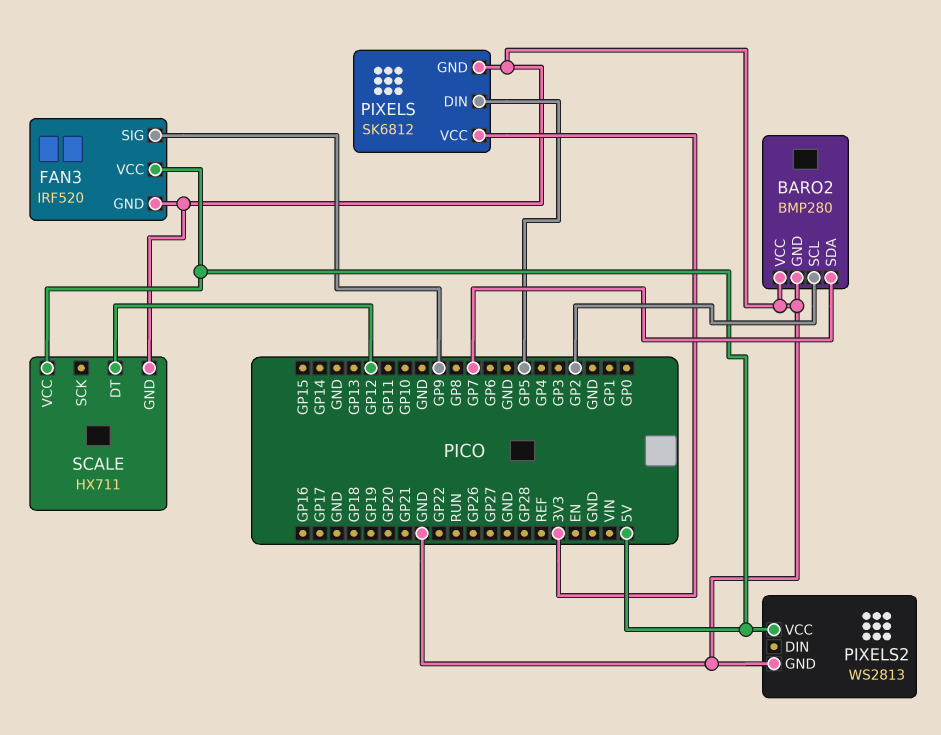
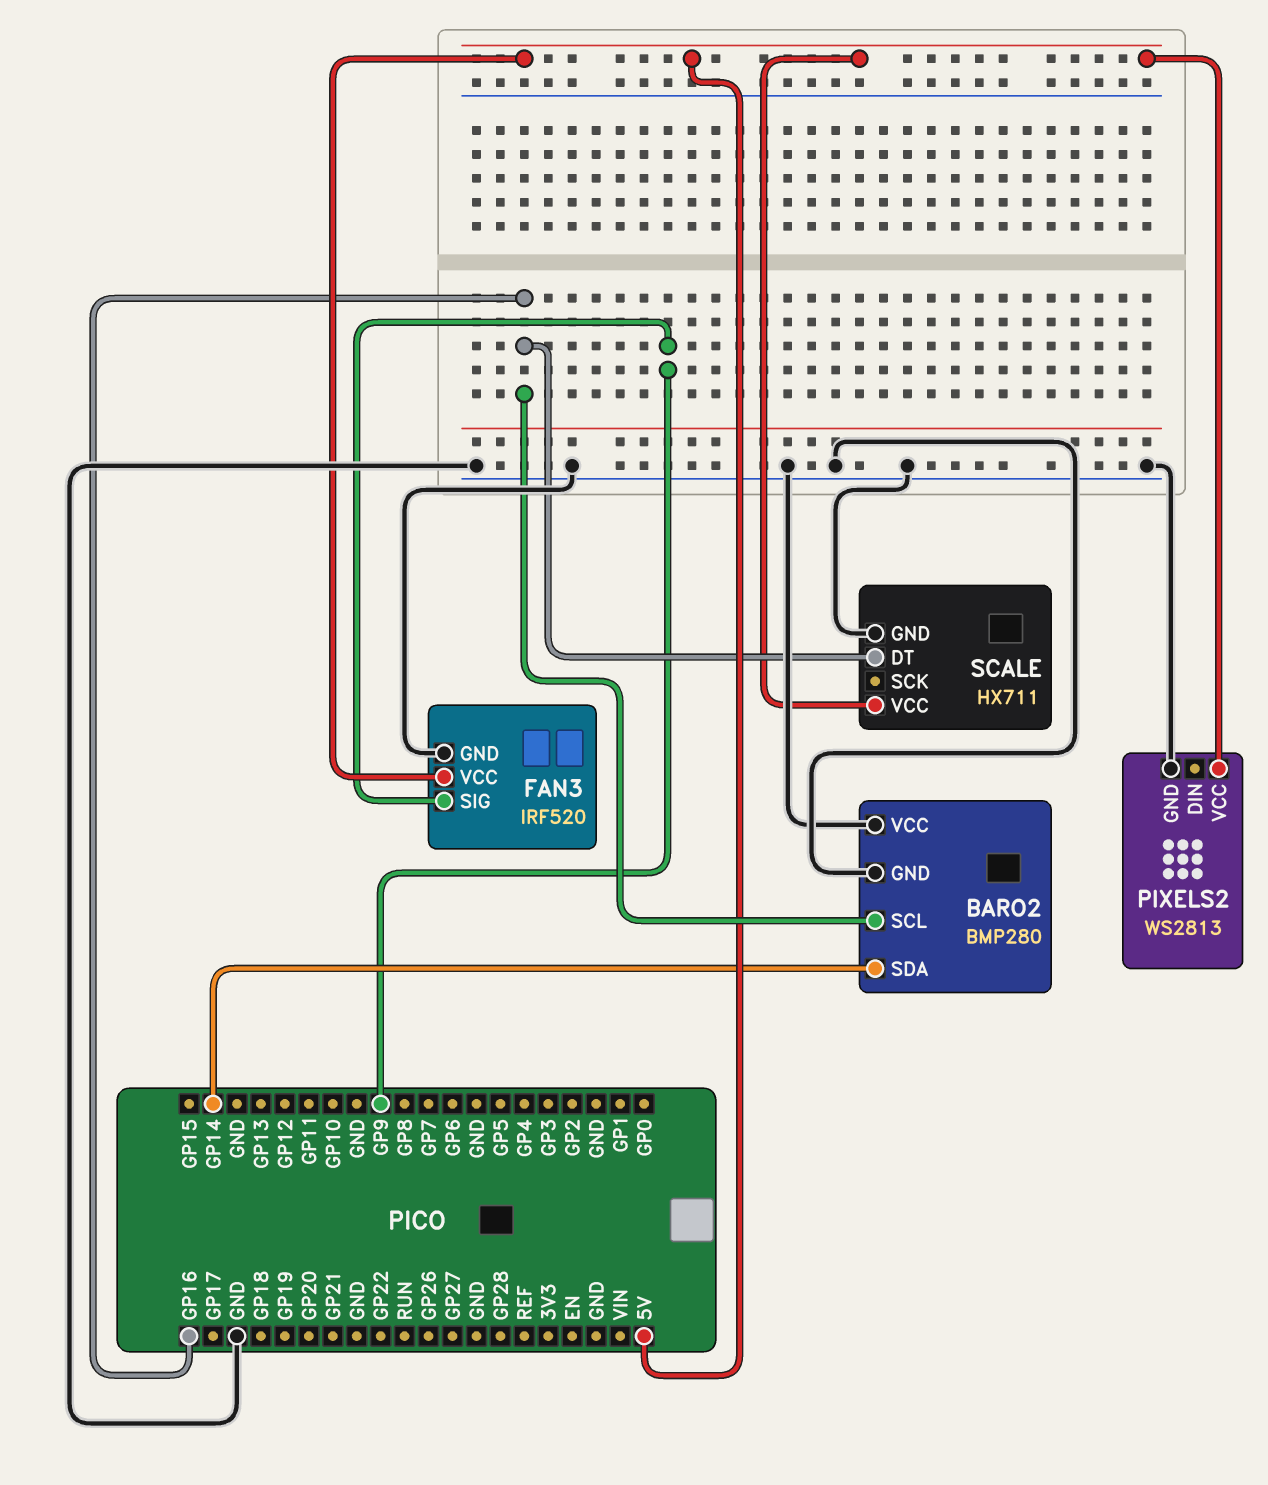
BARO2 pin SCL: GP2 -> GP16
BARO2 pin SDA: GP7 -> GP14
PIXELS: SK6812 -> none
PIXELS pin DIN: GP5 -> none
PIXELS pin GND: GND -> none
PIXELS pin VCC: 3V3 -> none
SCALE pin DT: GP12 -> GP16

